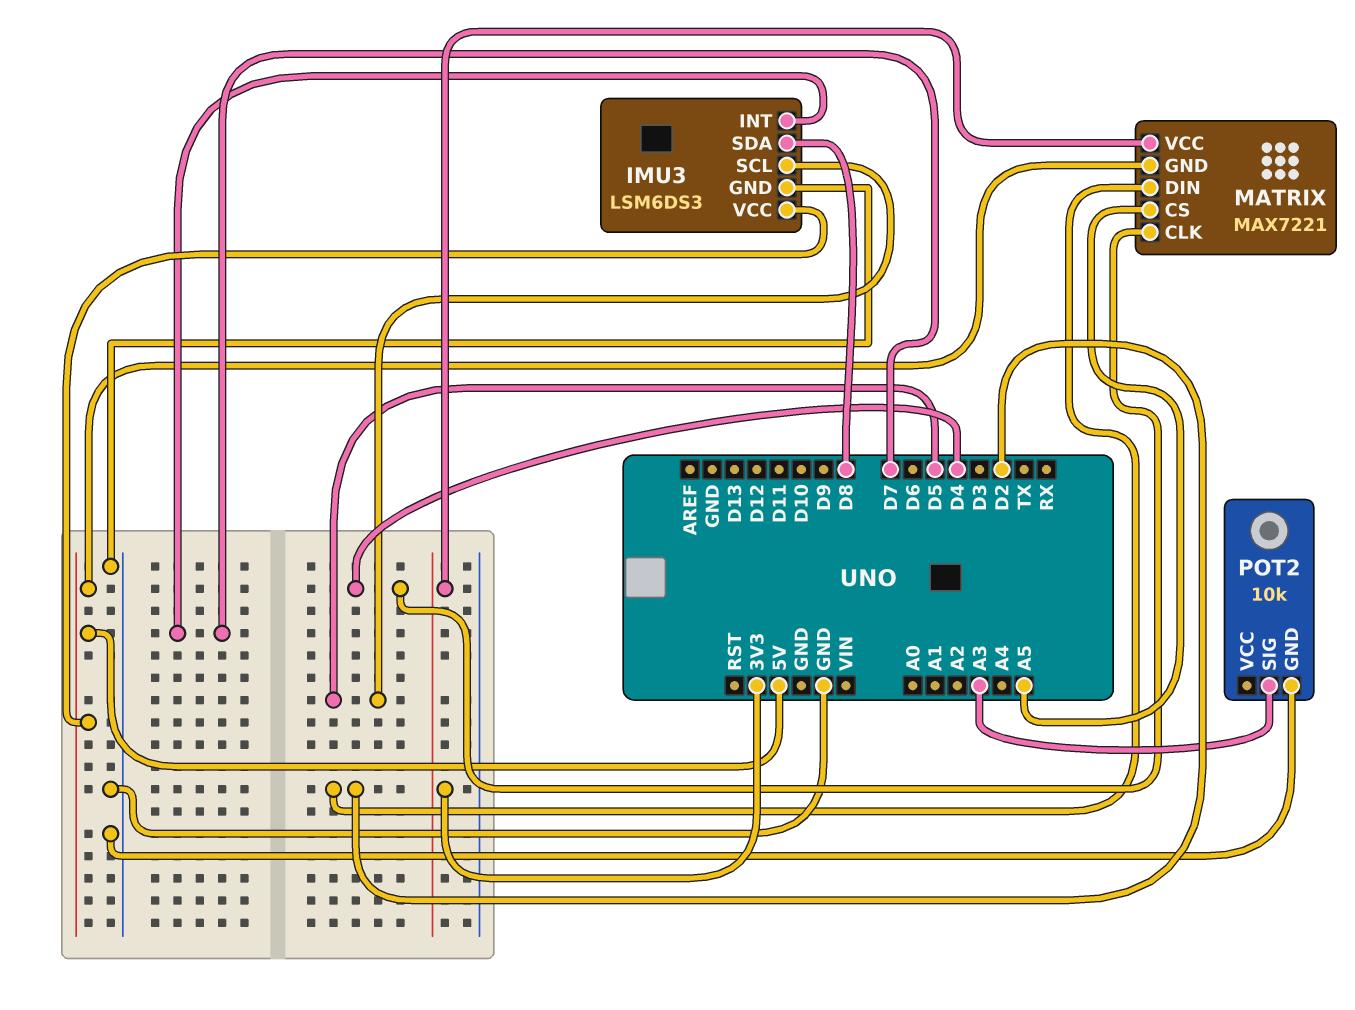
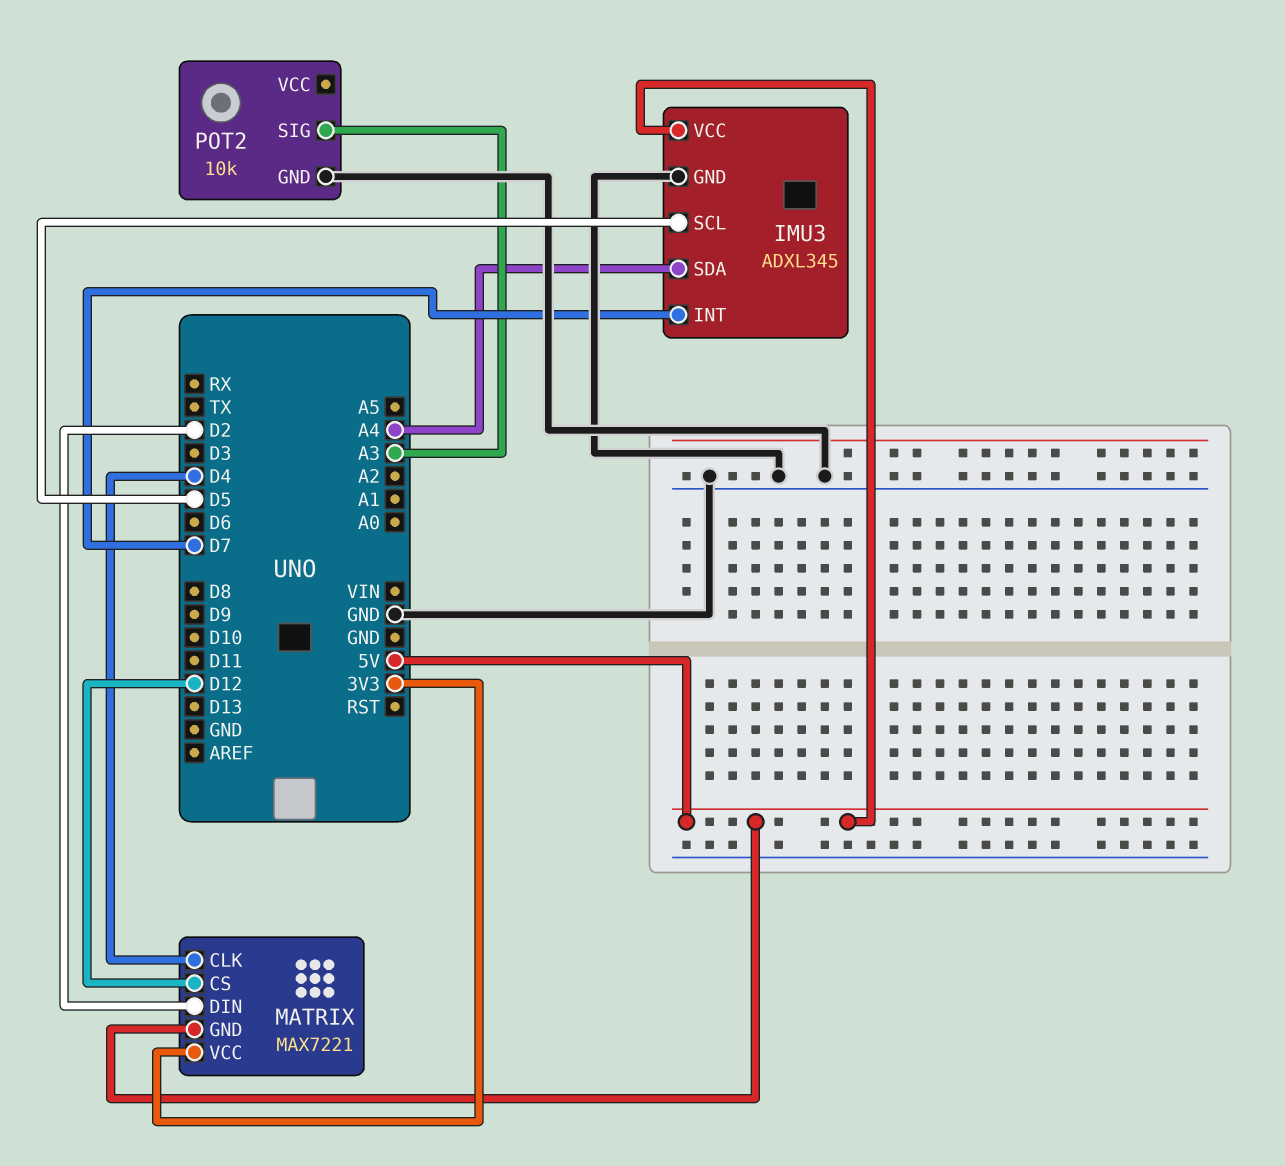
IMU3: LSM6DS3 -> ADXL345
IMU3 pin SDA: D8 -> A4
MATRIX pin CS: A5 -> D12

